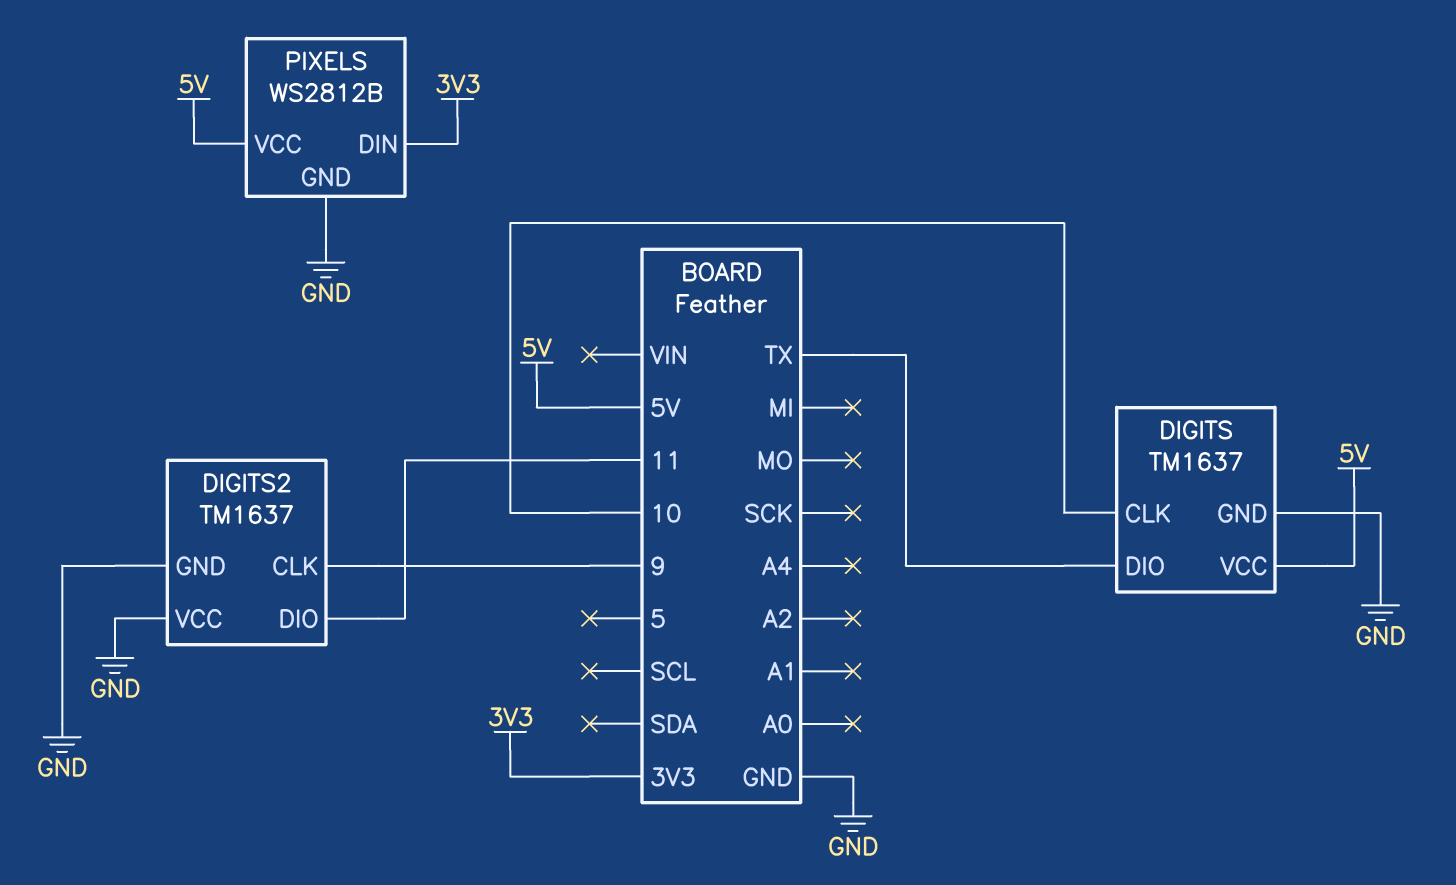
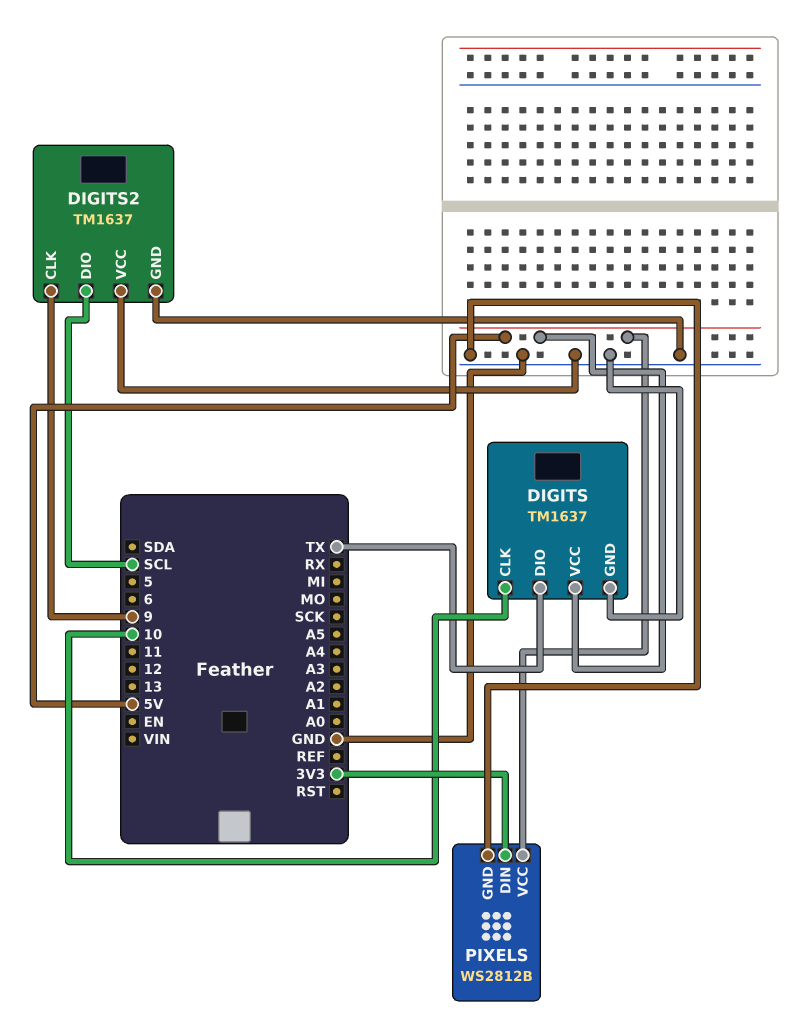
DIGITS2 pin DIO: 11 -> SCL

